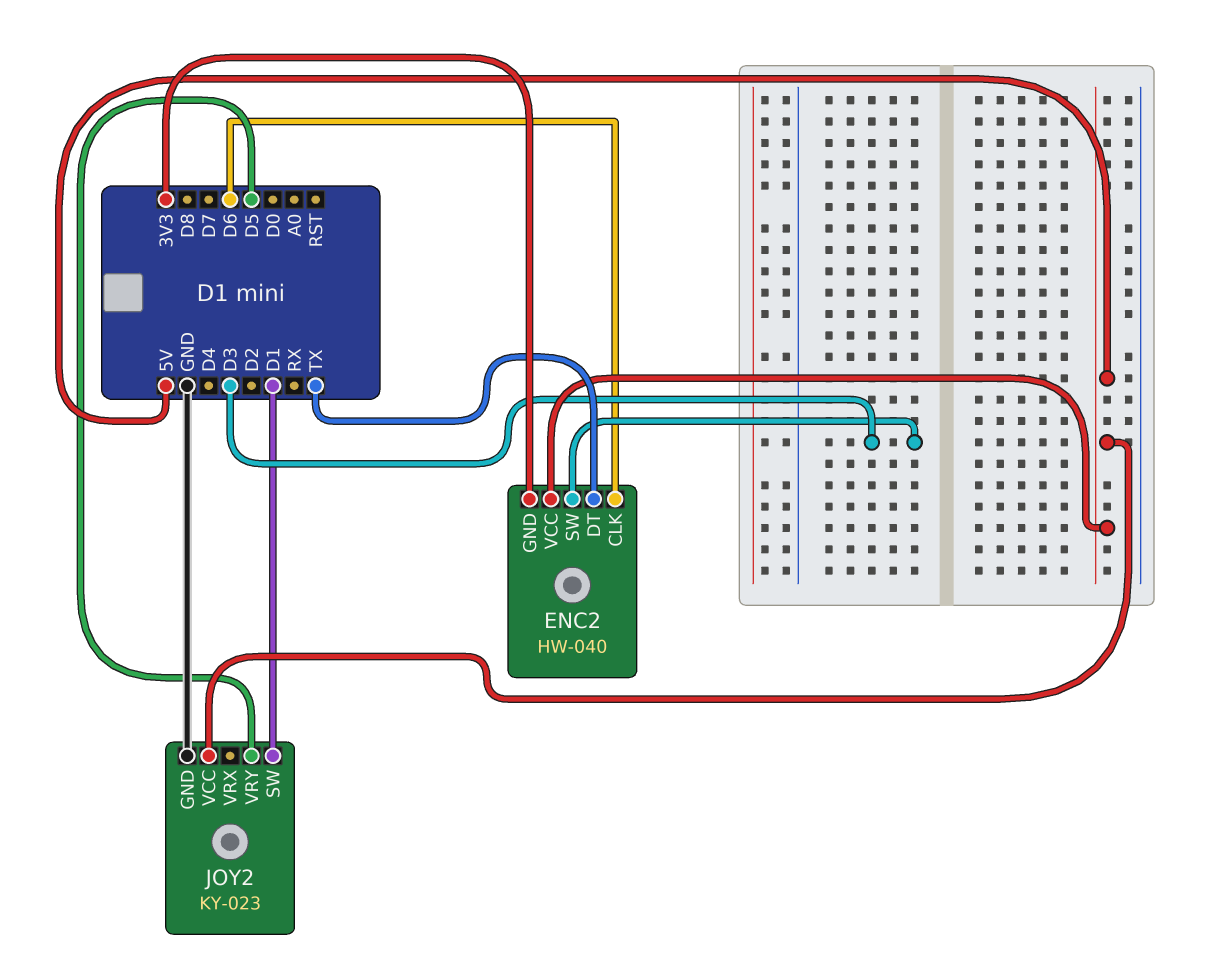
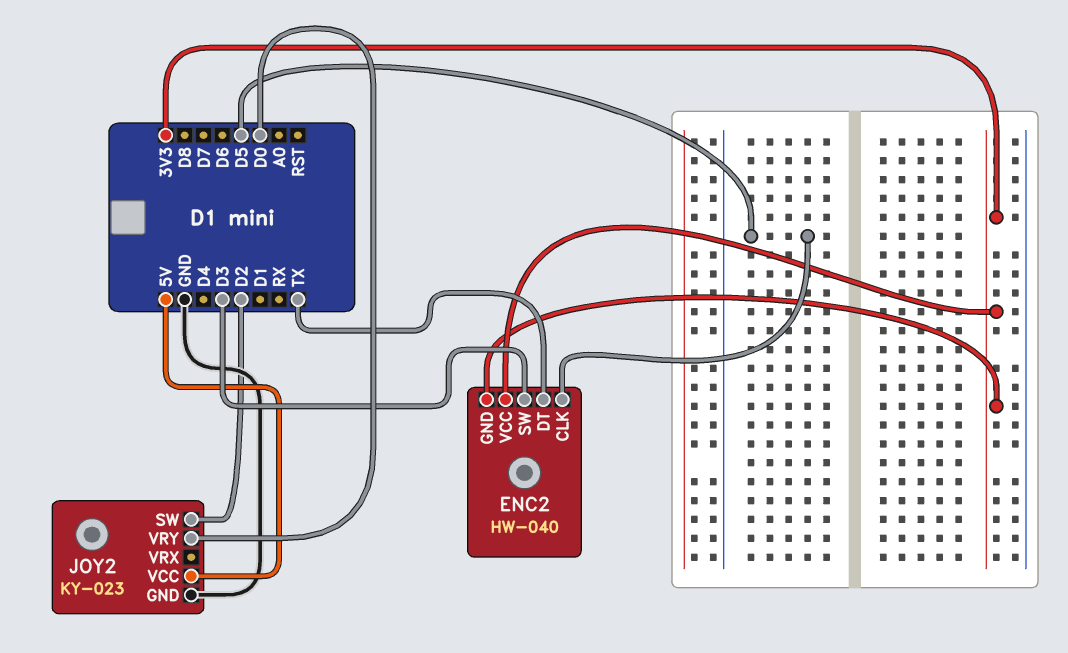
ENC2 pin CLK: D6 -> D5
ENC2 pin VCC: 5V -> 3V3
JOY2 pin SW: D1 -> D2
JOY2 pin VRY: D5 -> D0

